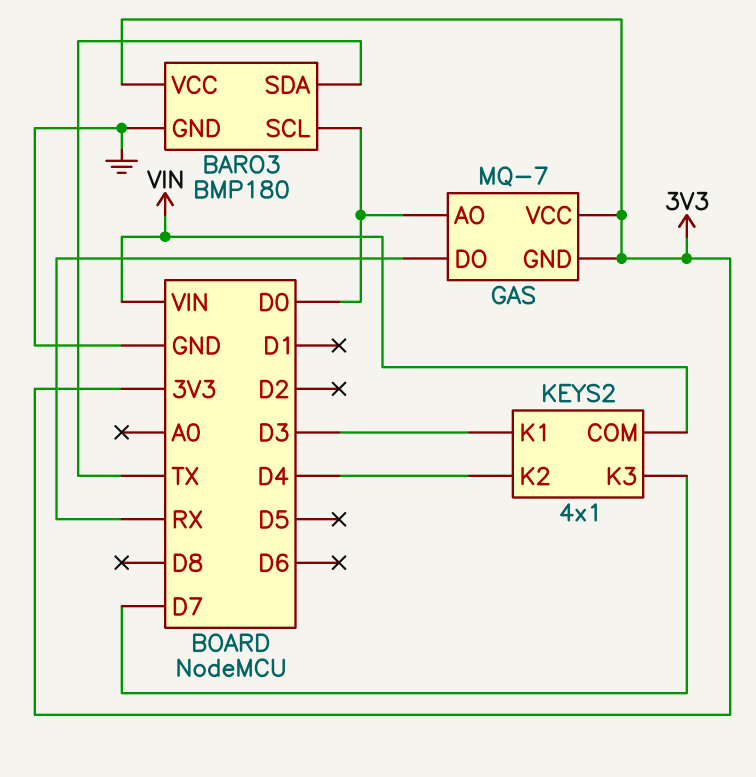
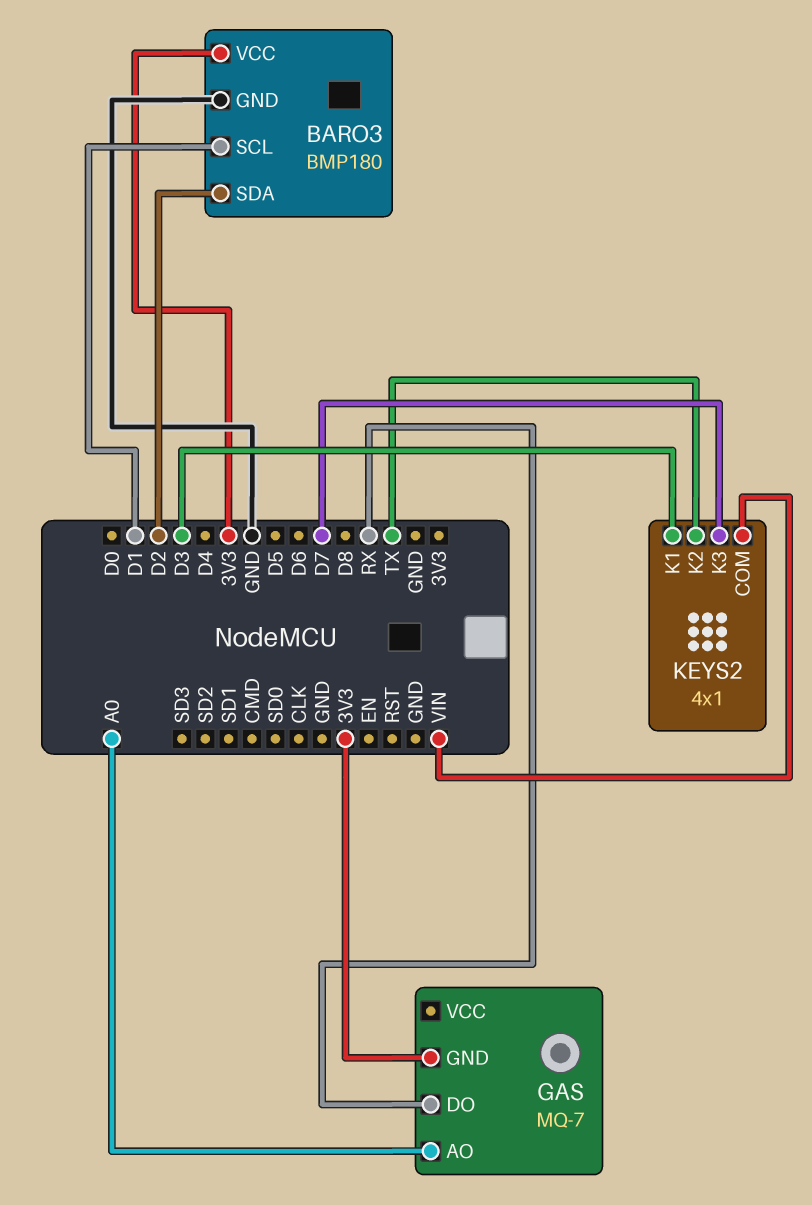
BARO3 pin SCL: D0 -> D1
BARO3 pin SDA: TX -> D2
GAS pin AO: D0 -> A0
GAS pin VCC: 3V3 -> none
KEYS2 pin K2: D4 -> TX

